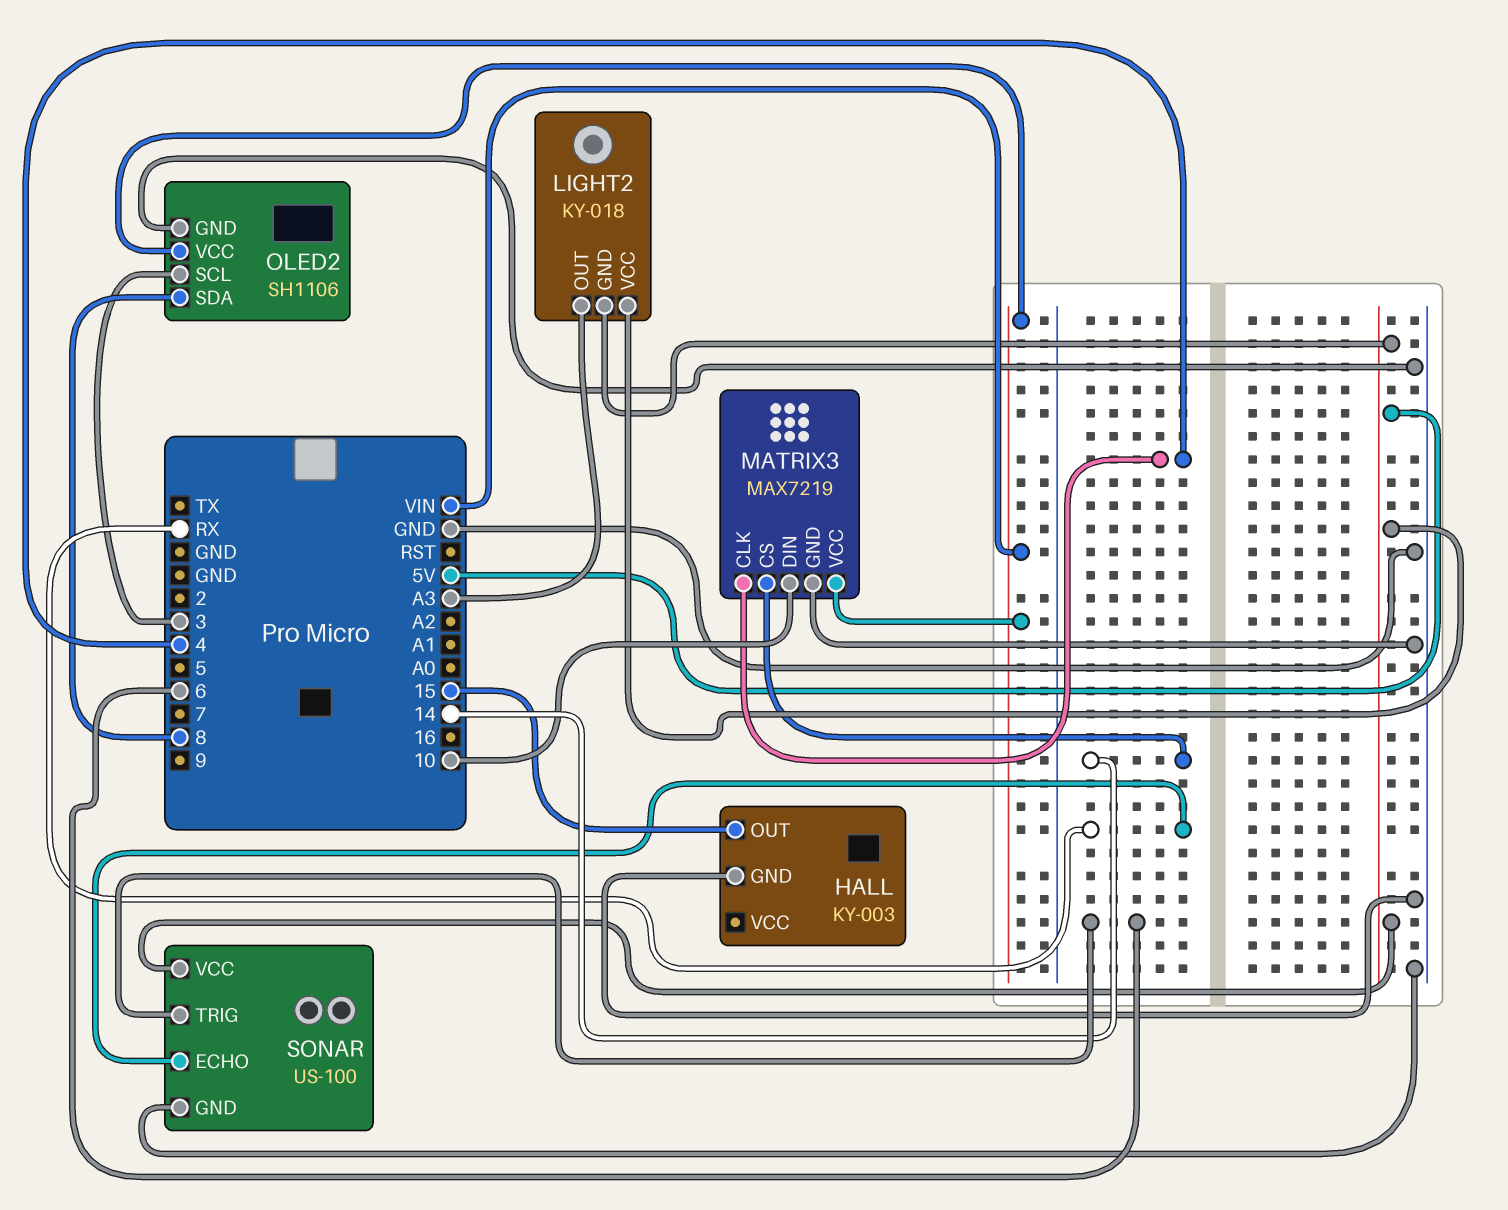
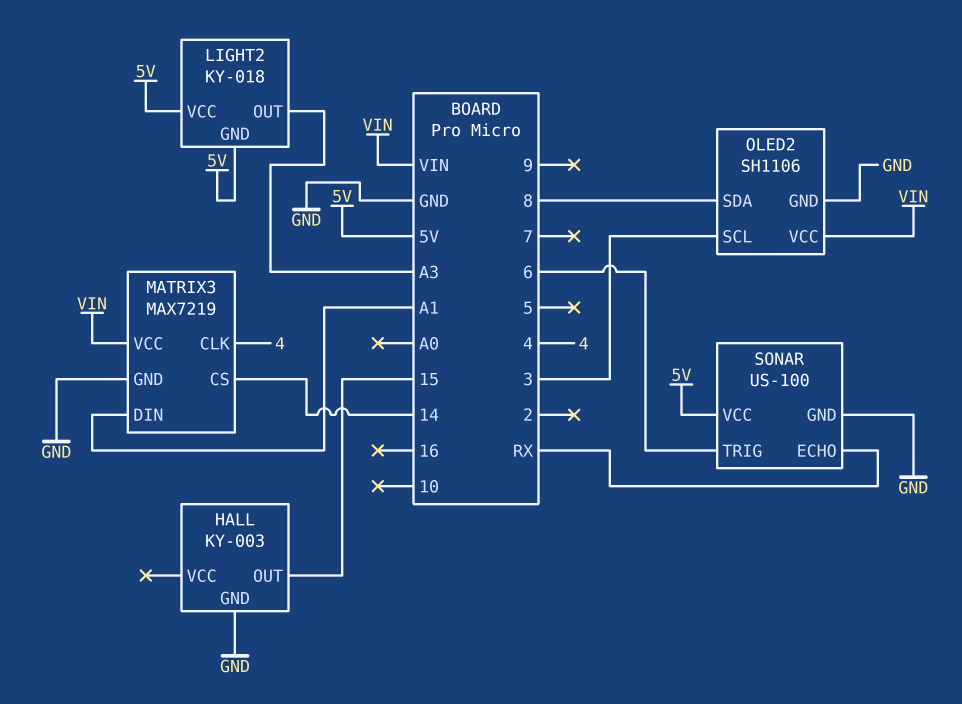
MATRIX3 pin DIN: 10 -> A1

